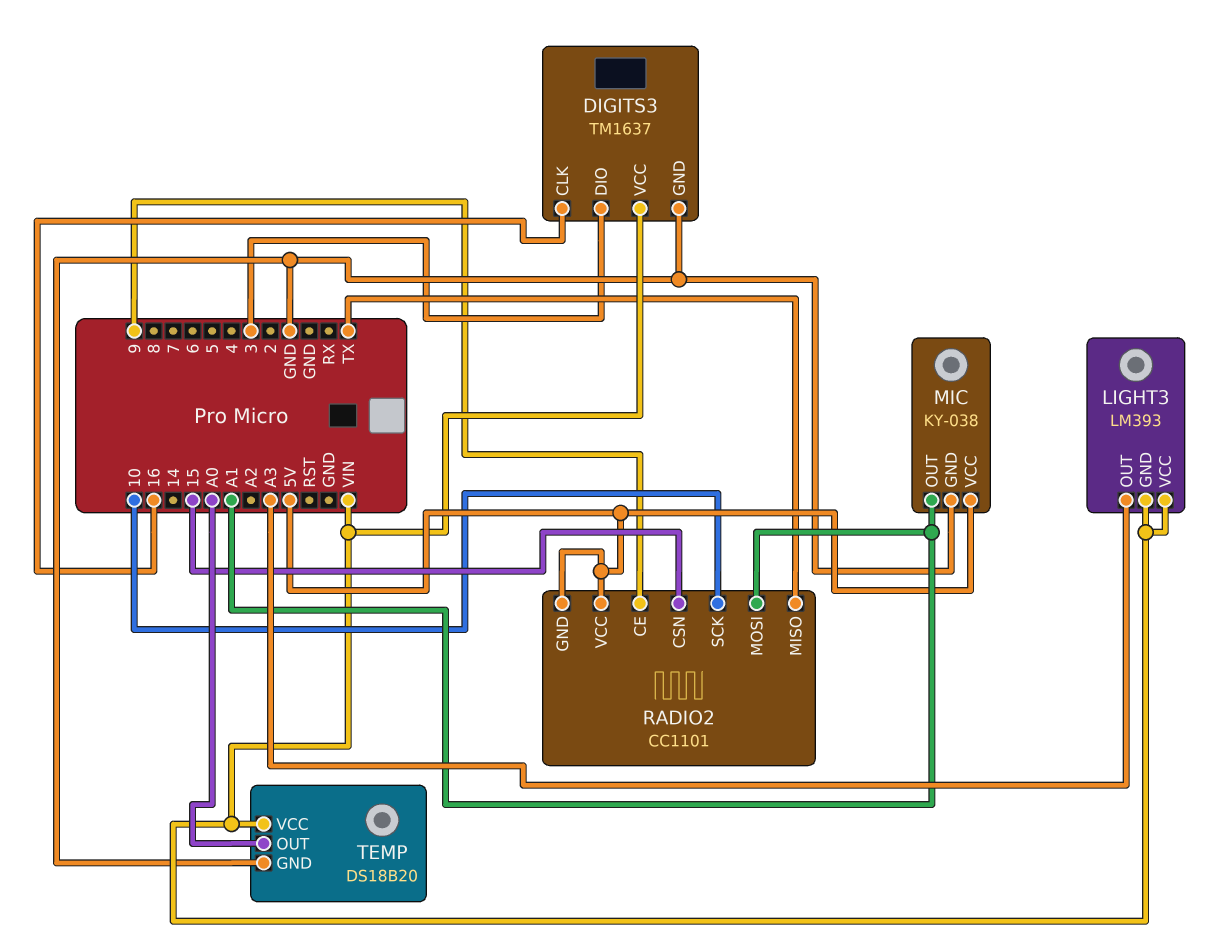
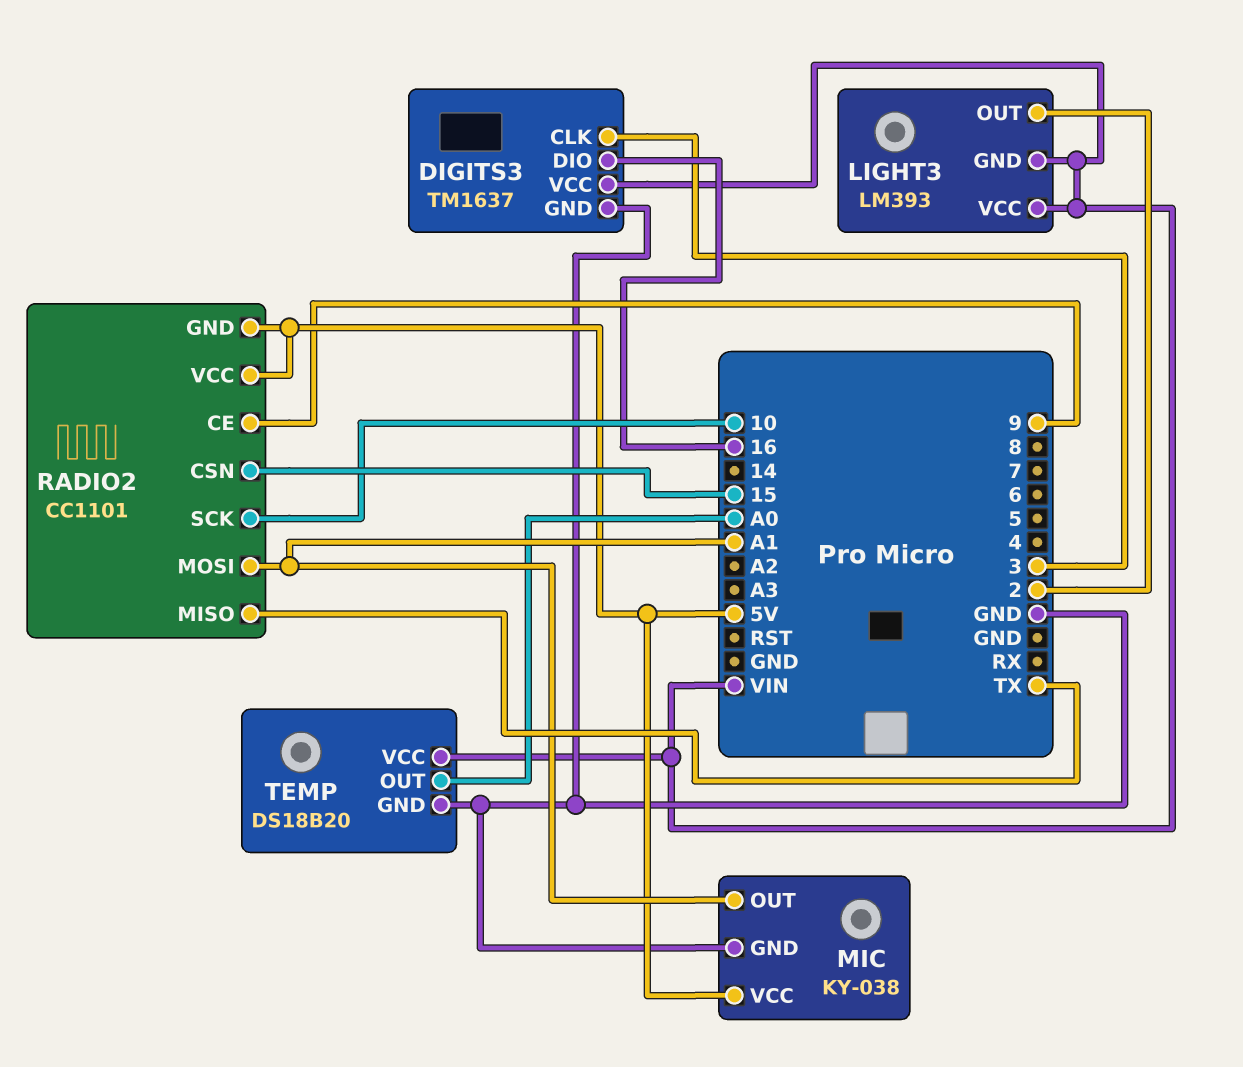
DIGITS3 pin CLK: 16 -> 3
DIGITS3 pin DIO: 3 -> 16
LIGHT3 pin OUT: A3 -> 2

